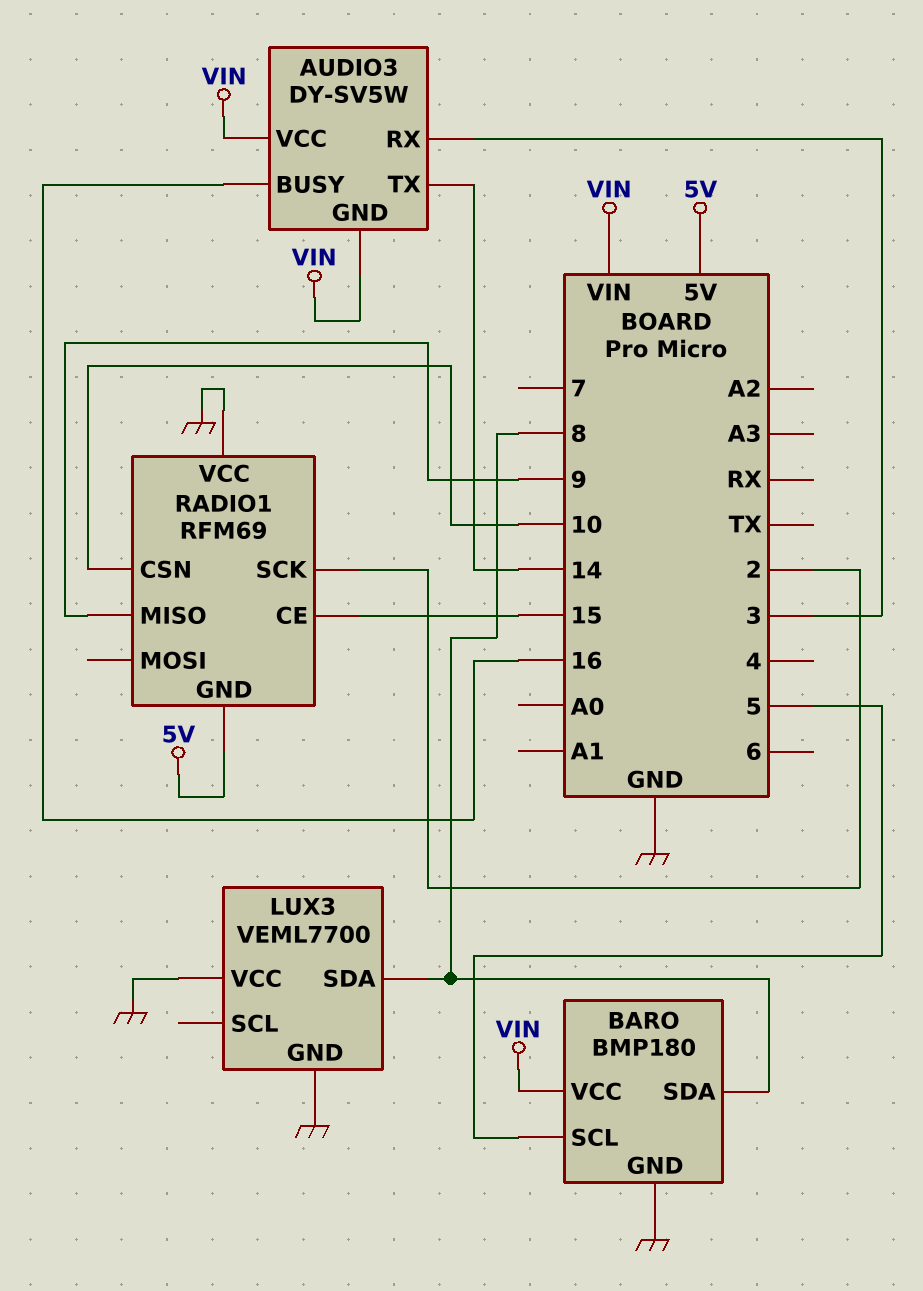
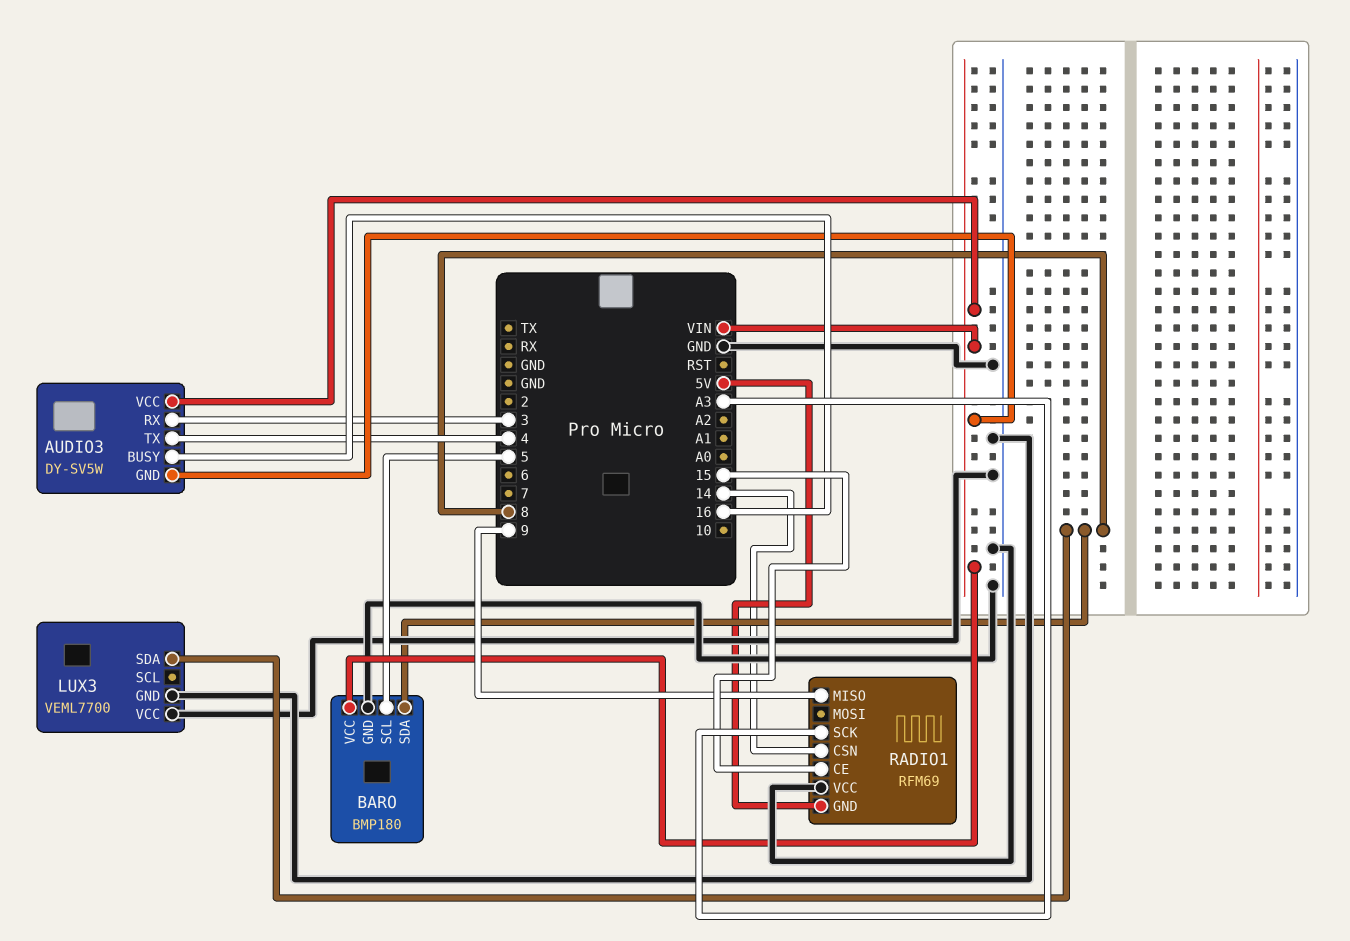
AUDIO3 pin TX: 14 -> 4
RADIO1 pin CSN: 10 -> 14
RADIO1 pin SCK: 2 -> A3

